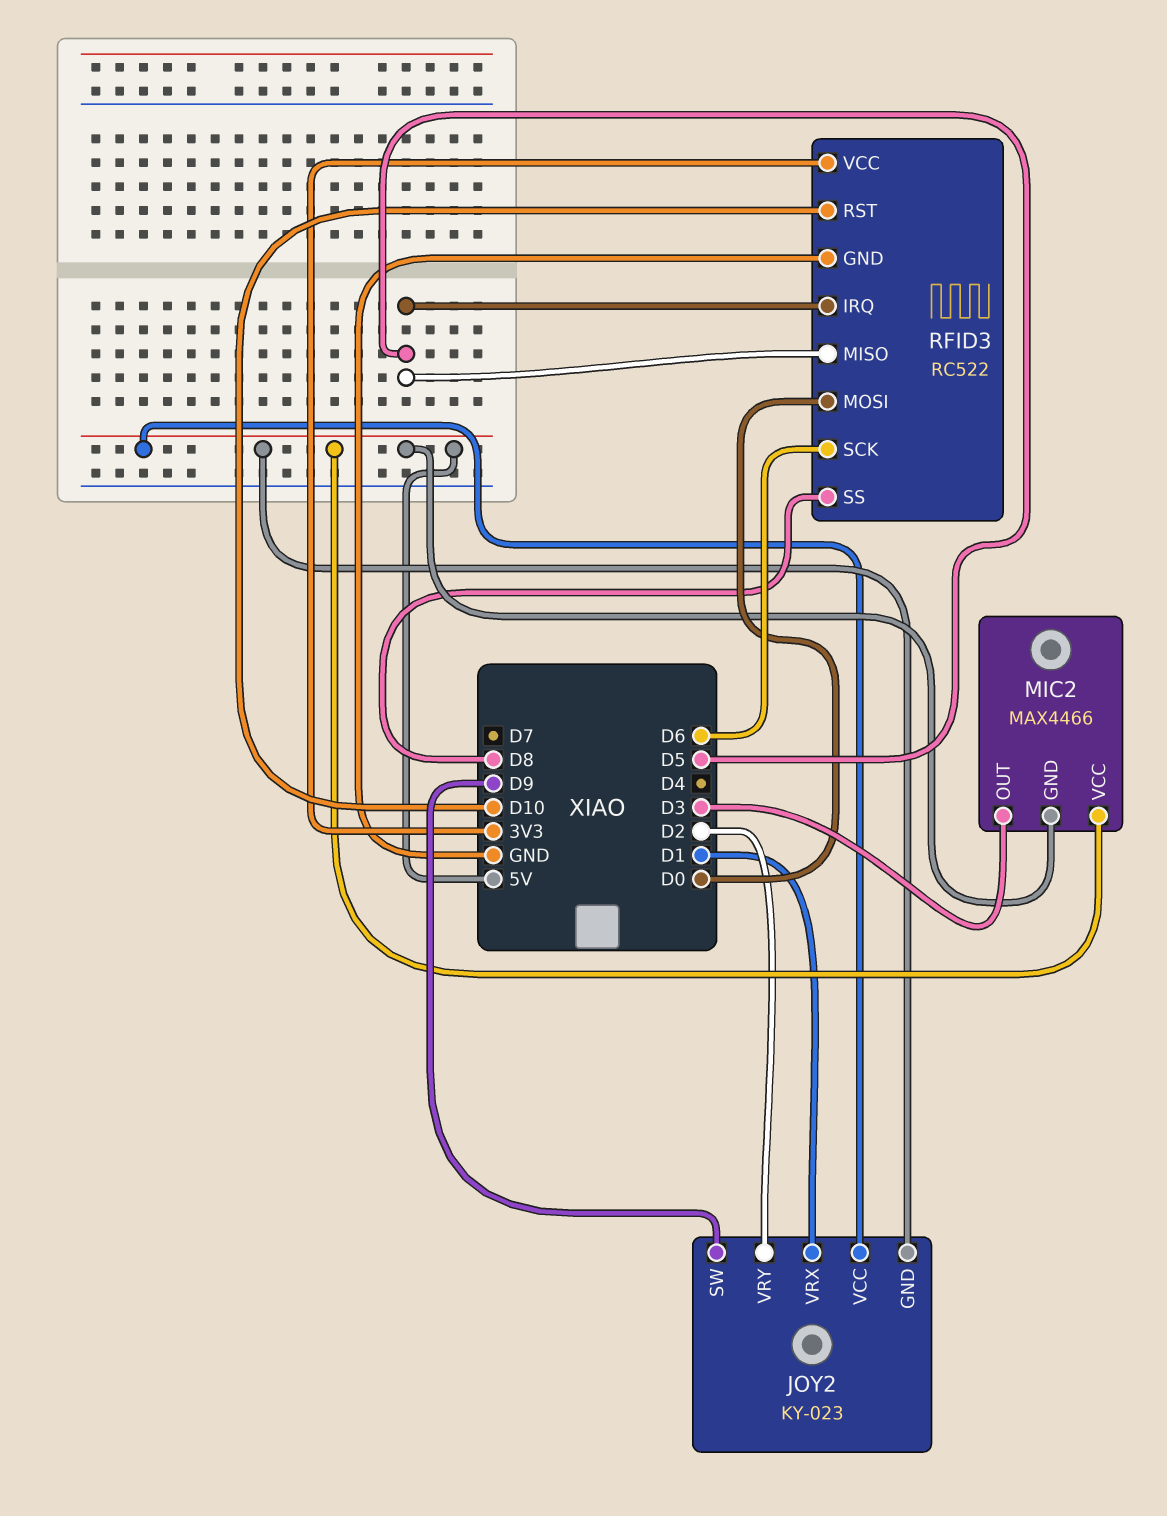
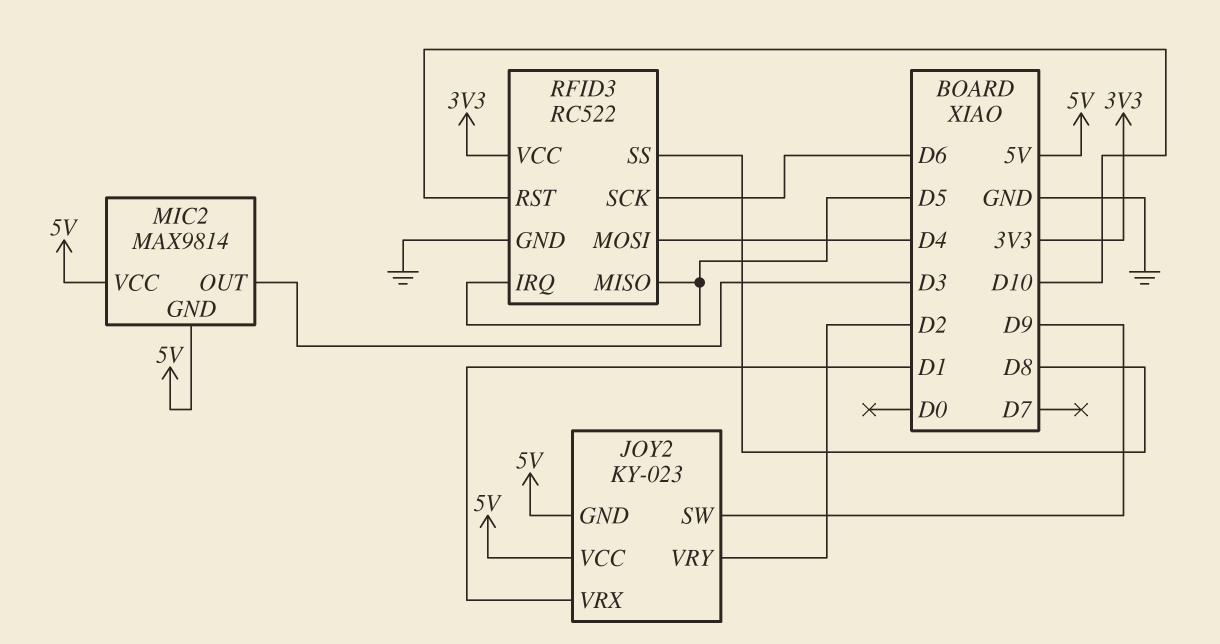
MIC2: MAX4466 -> MAX9814
RFID3 pin MOSI: D0 -> D4

